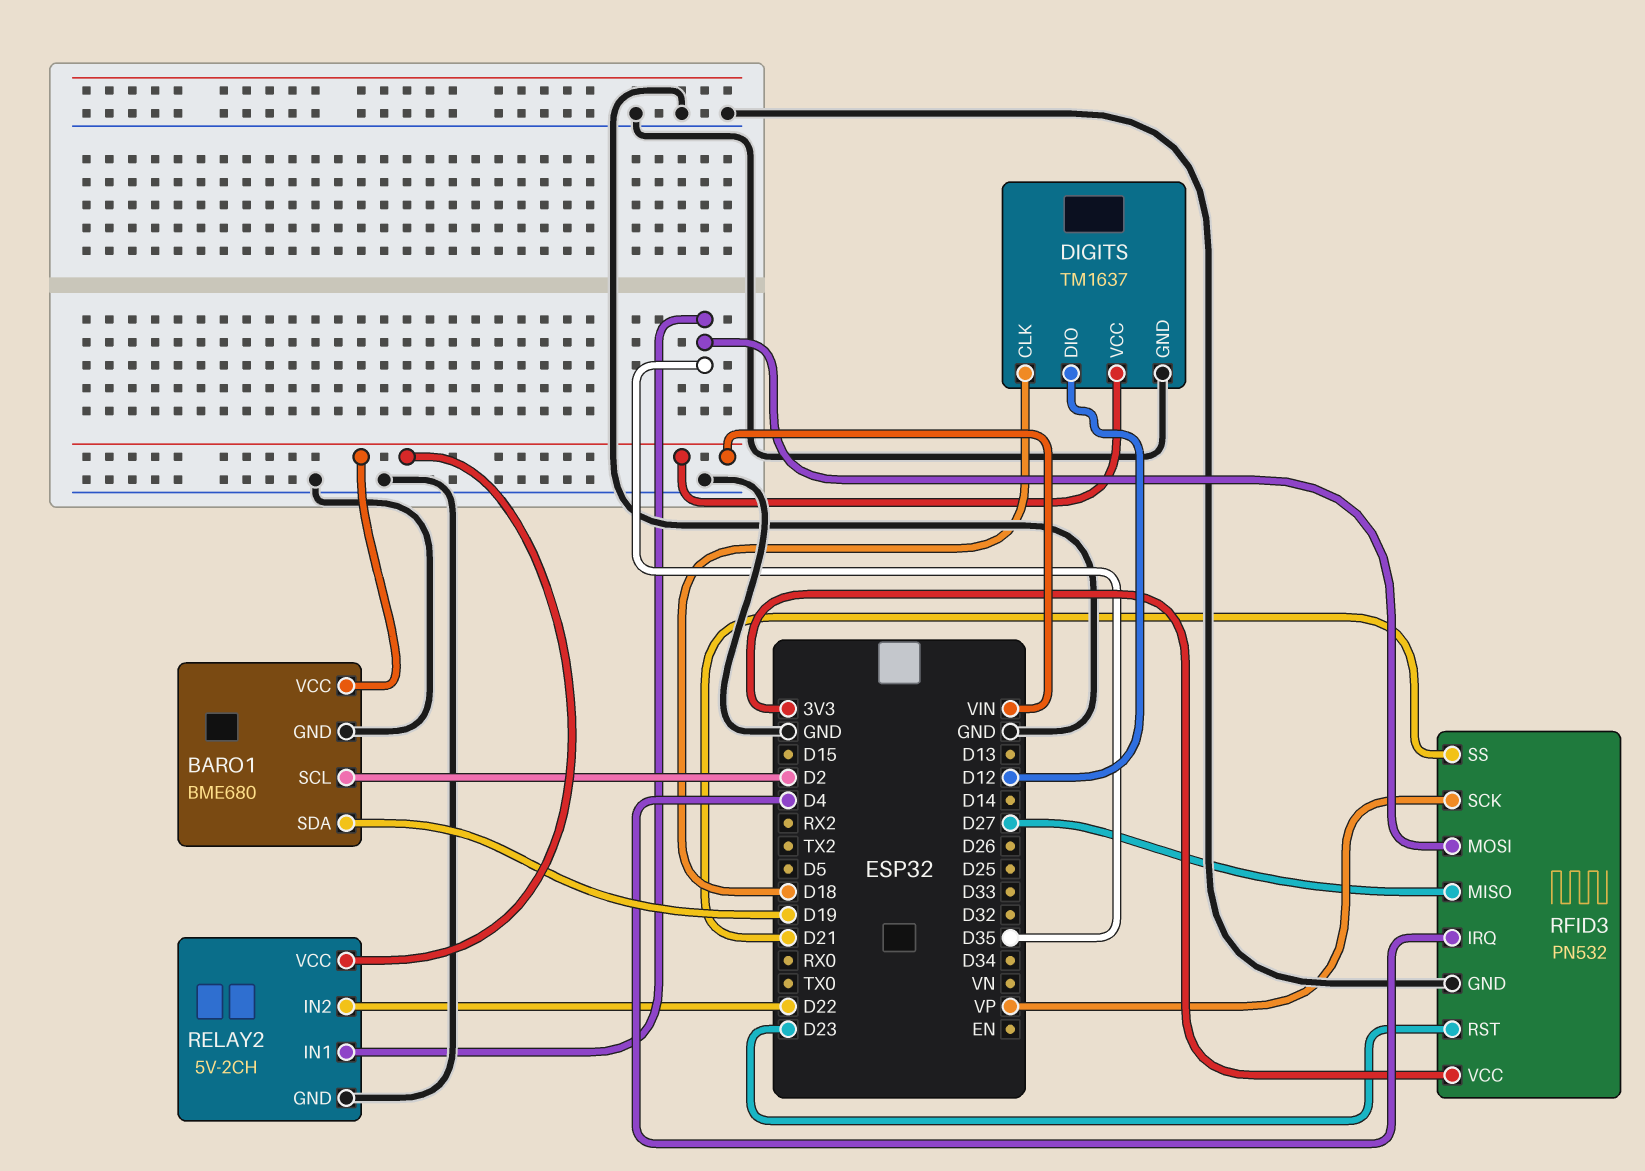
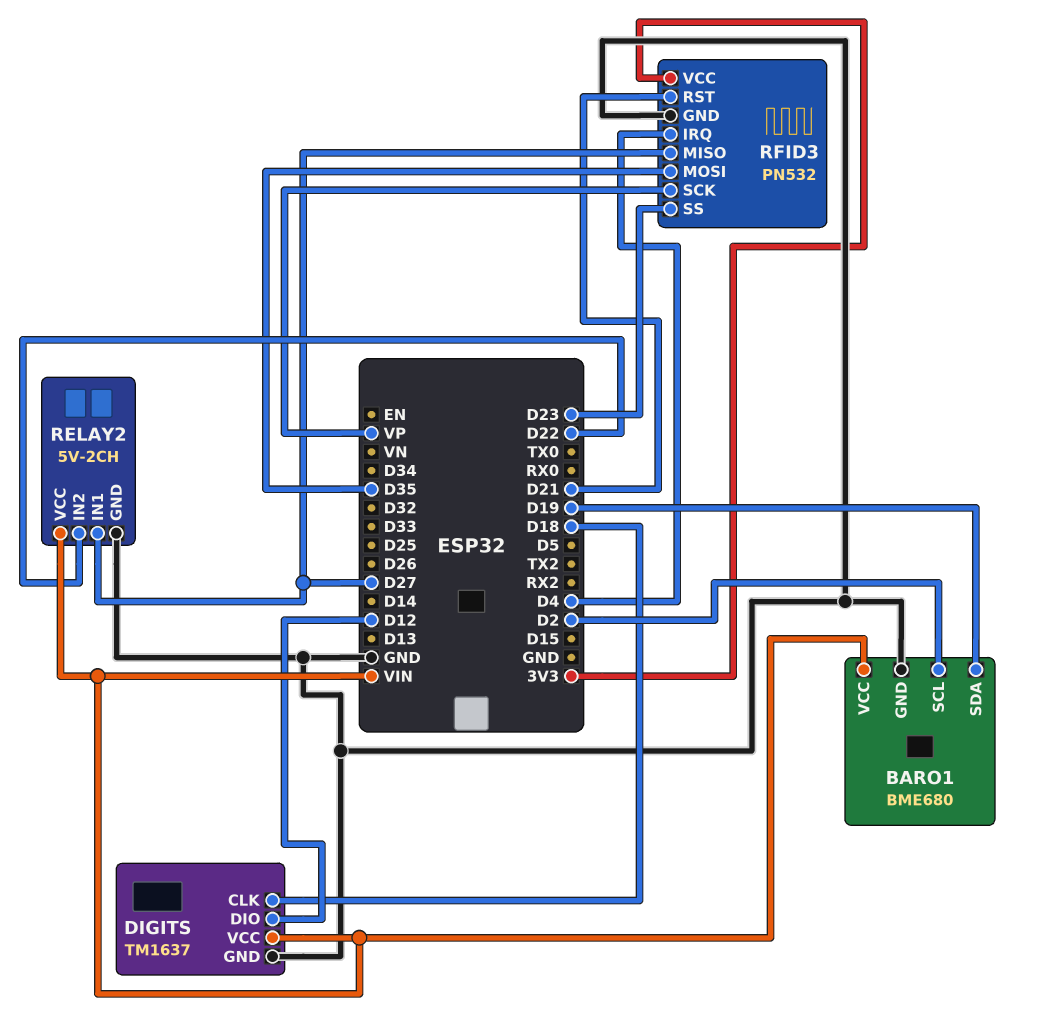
RELAY2 pin IN1: D35 -> D27
RFID3 pin RST: D23 -> D21
RFID3 pin SS: D21 -> D23

